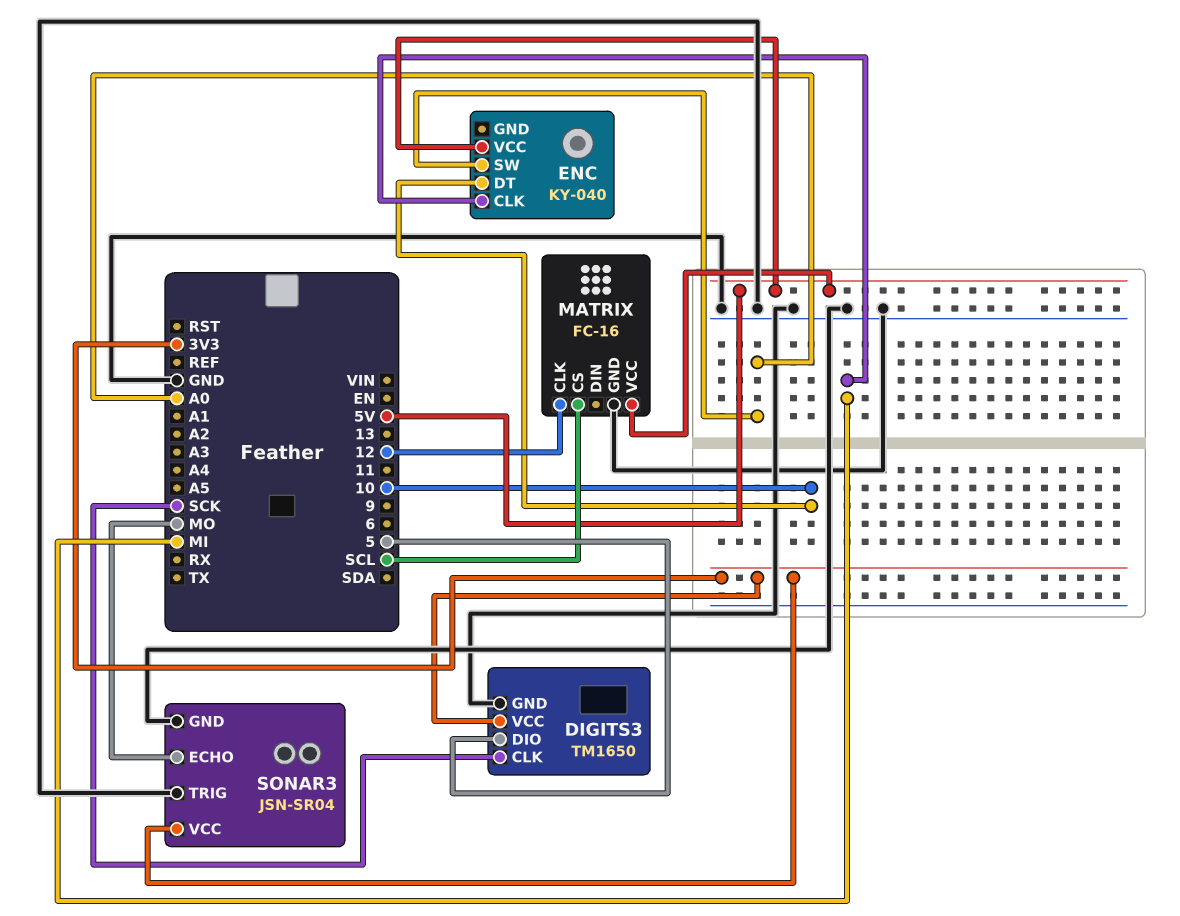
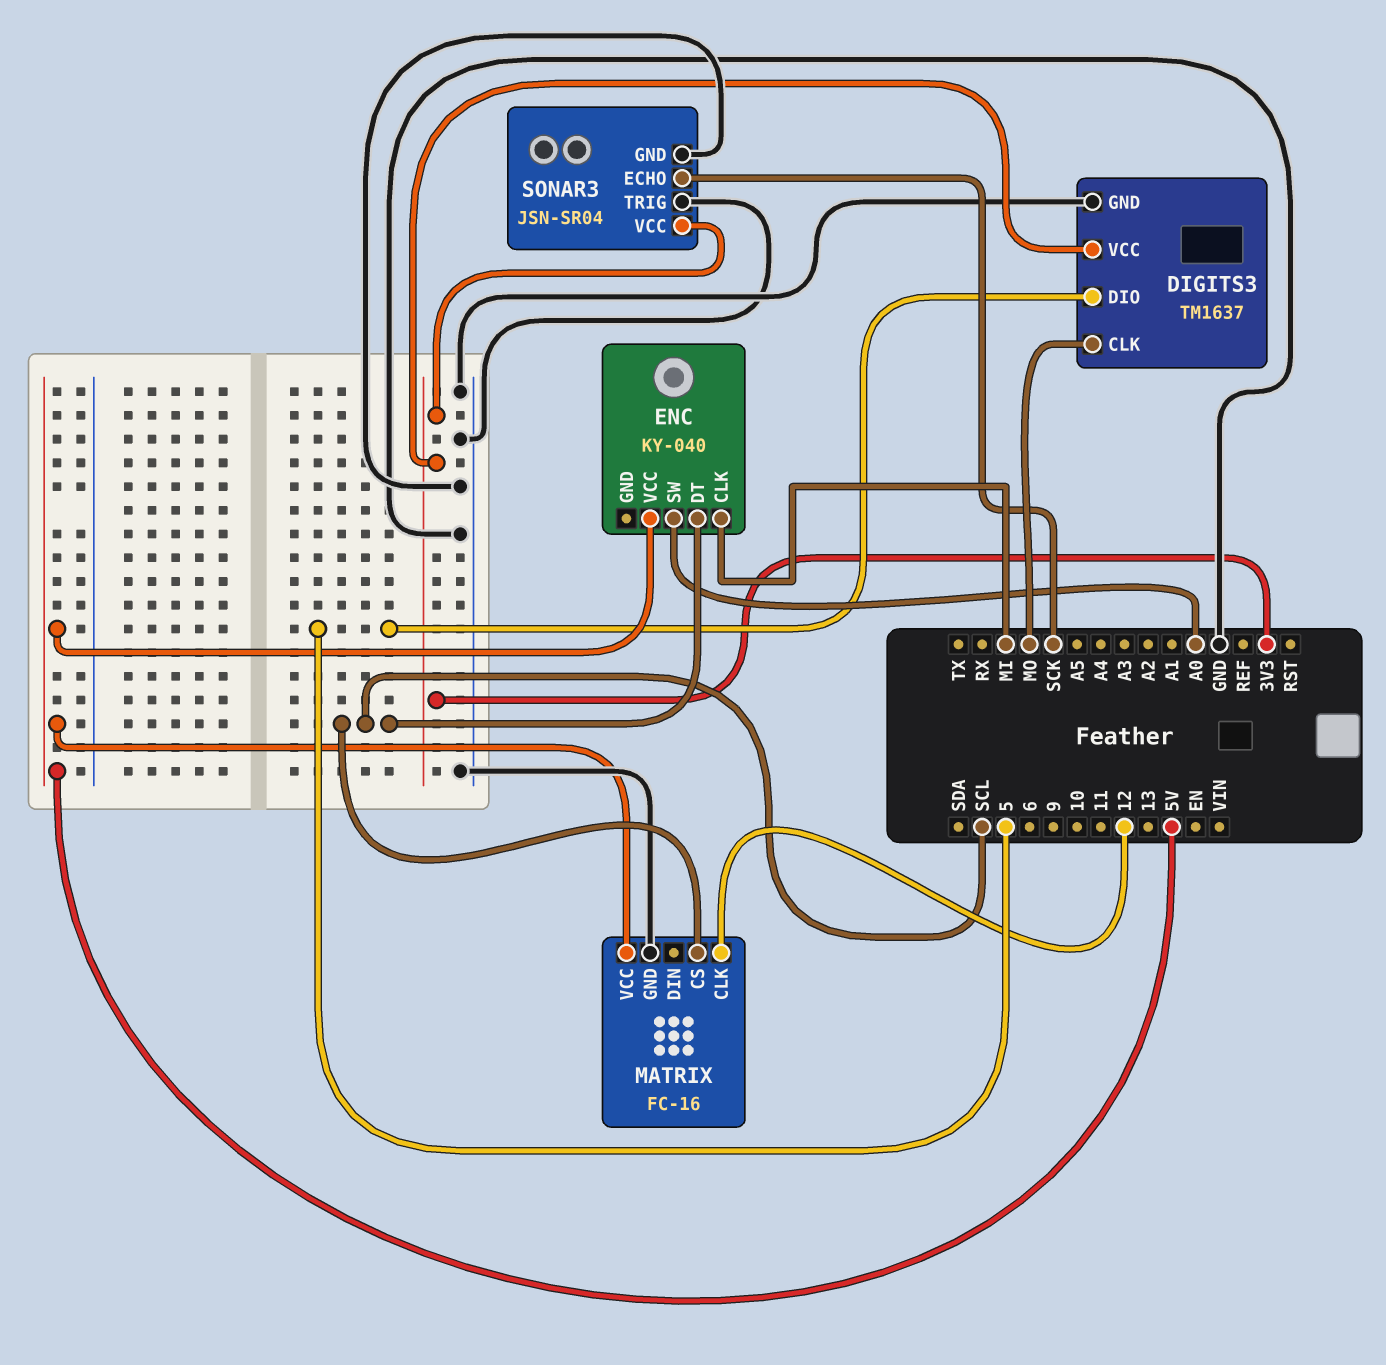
DIGITS3: TM1650 -> TM1637
DIGITS3 pin CLK: SCK -> MO
ENC pin DT: 10 -> SCL
SONAR3 pin ECHO: MO -> SCK

